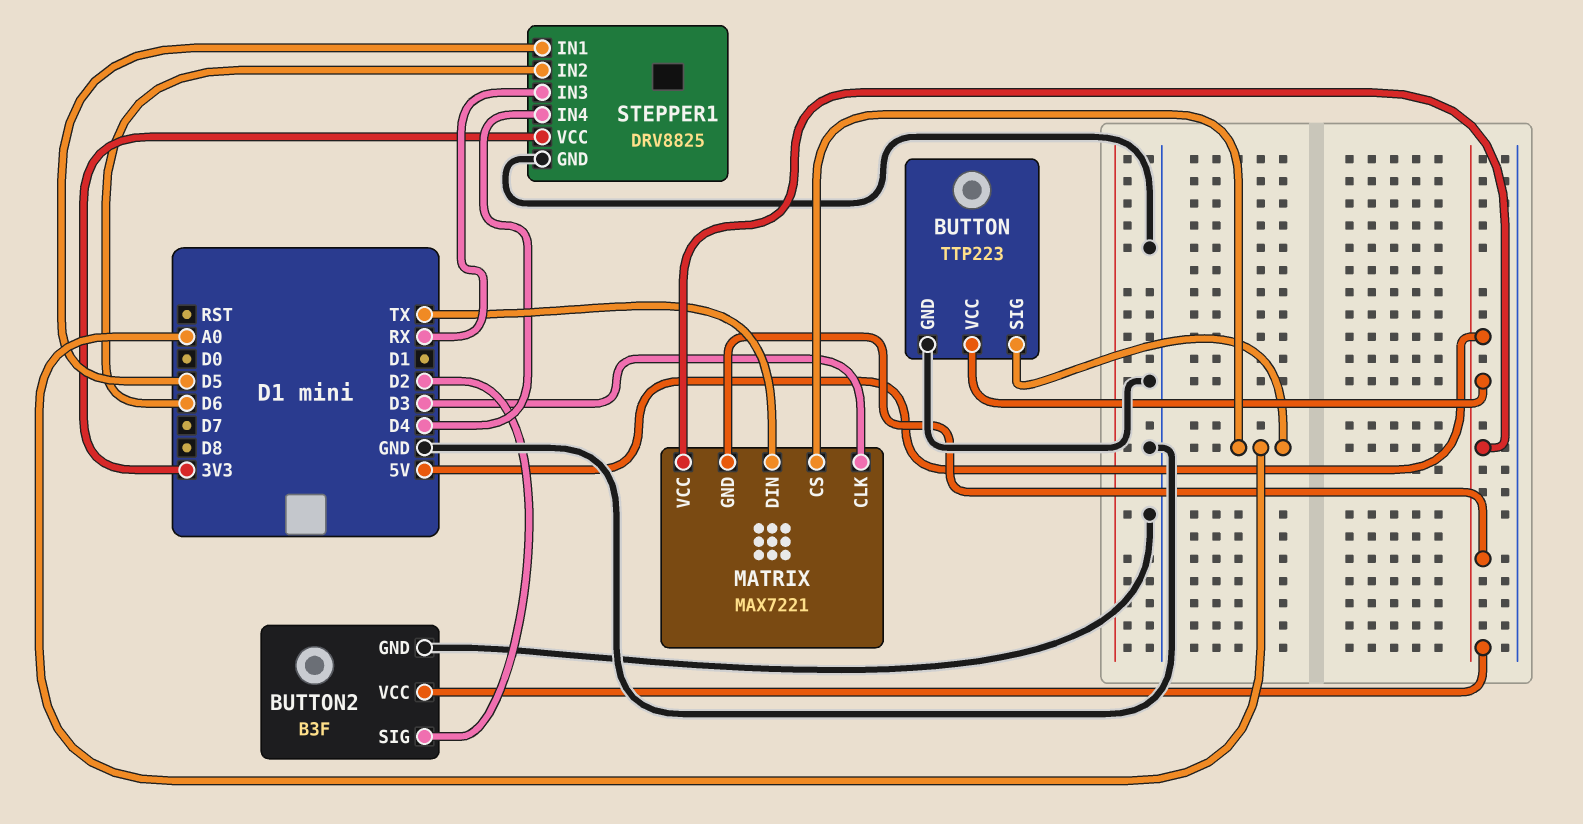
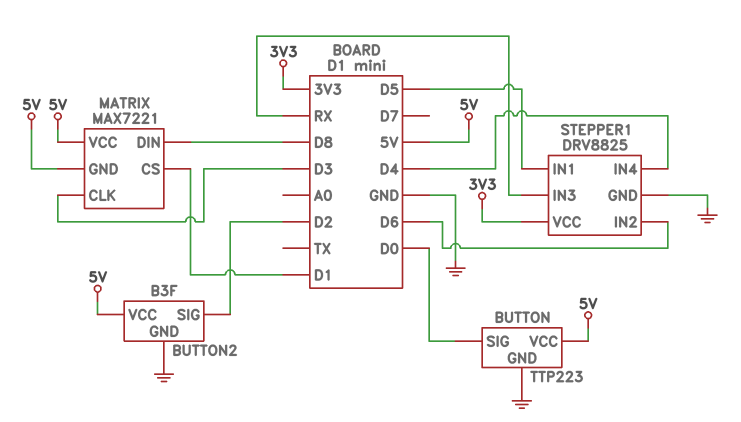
BUTTON pin SIG: A0 -> D0
MATRIX pin CS: A0 -> D1
MATRIX pin DIN: TX -> D8

